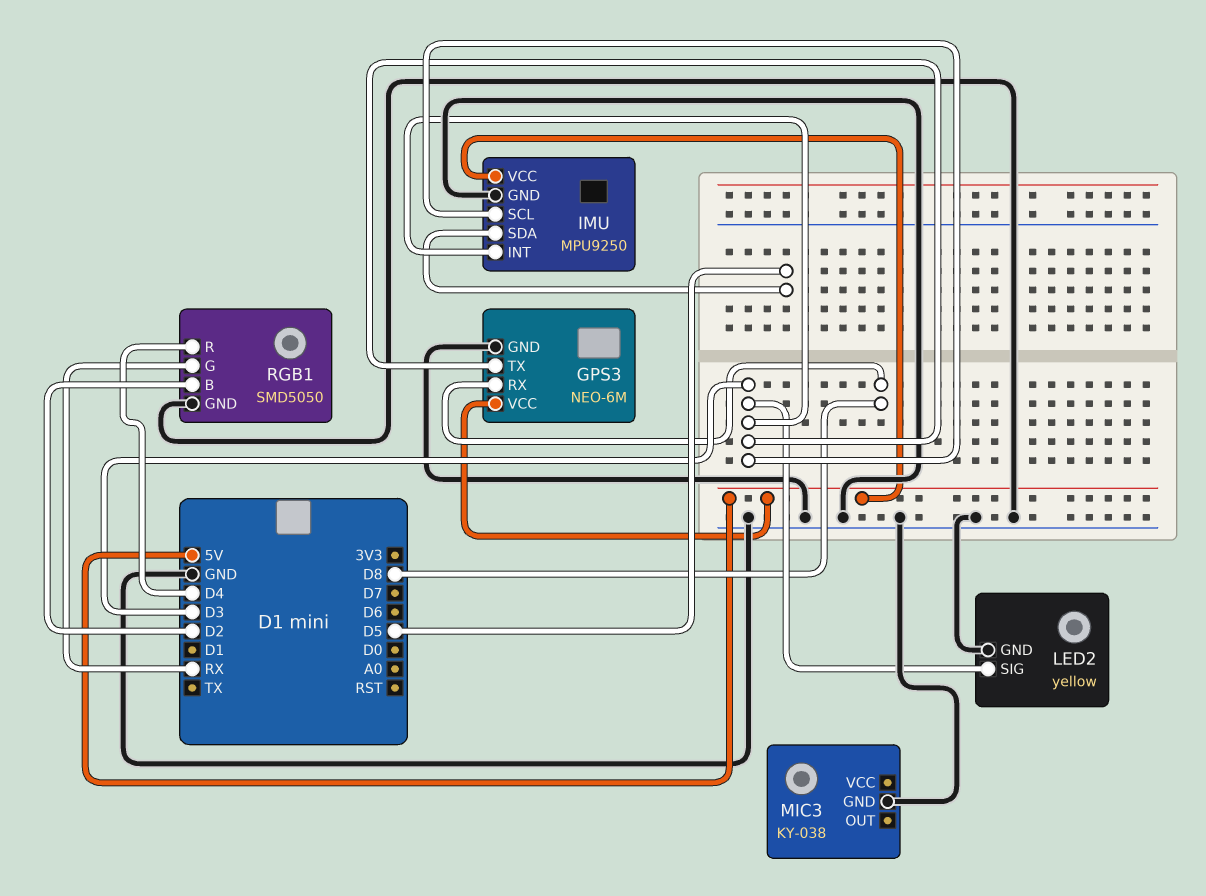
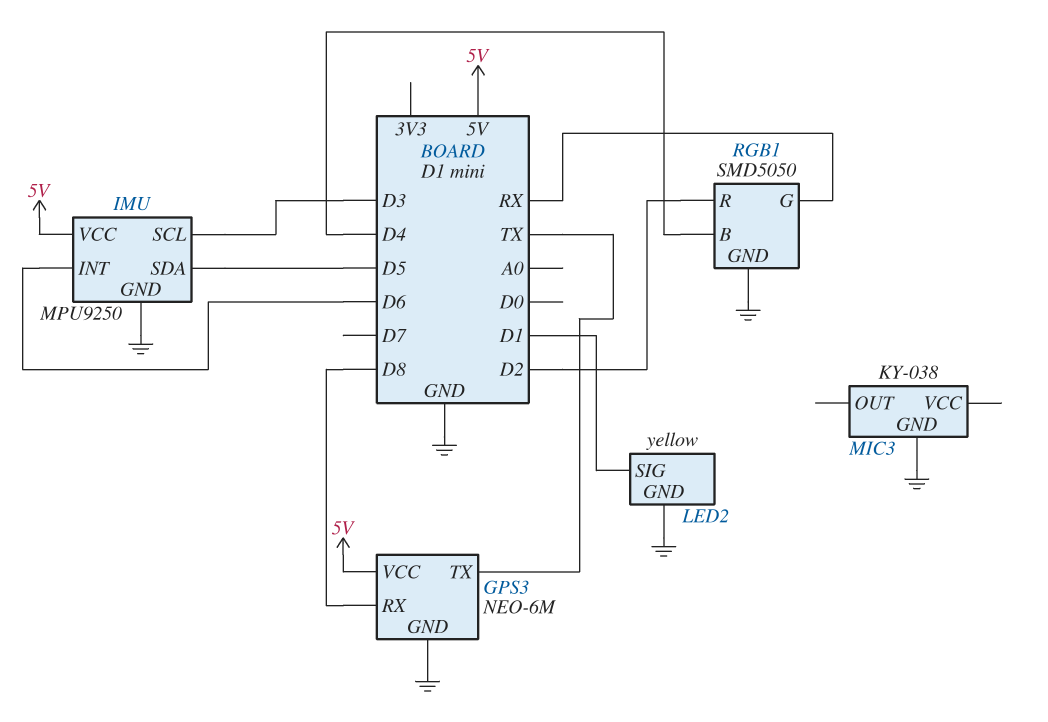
GPS3 pin TX: D3 -> TX
IMU pin INT: D3 -> D6
LED2 pin SIG: D3 -> D1
RGB1 pin B: D2 -> D4
RGB1 pin R: D4 -> D2

